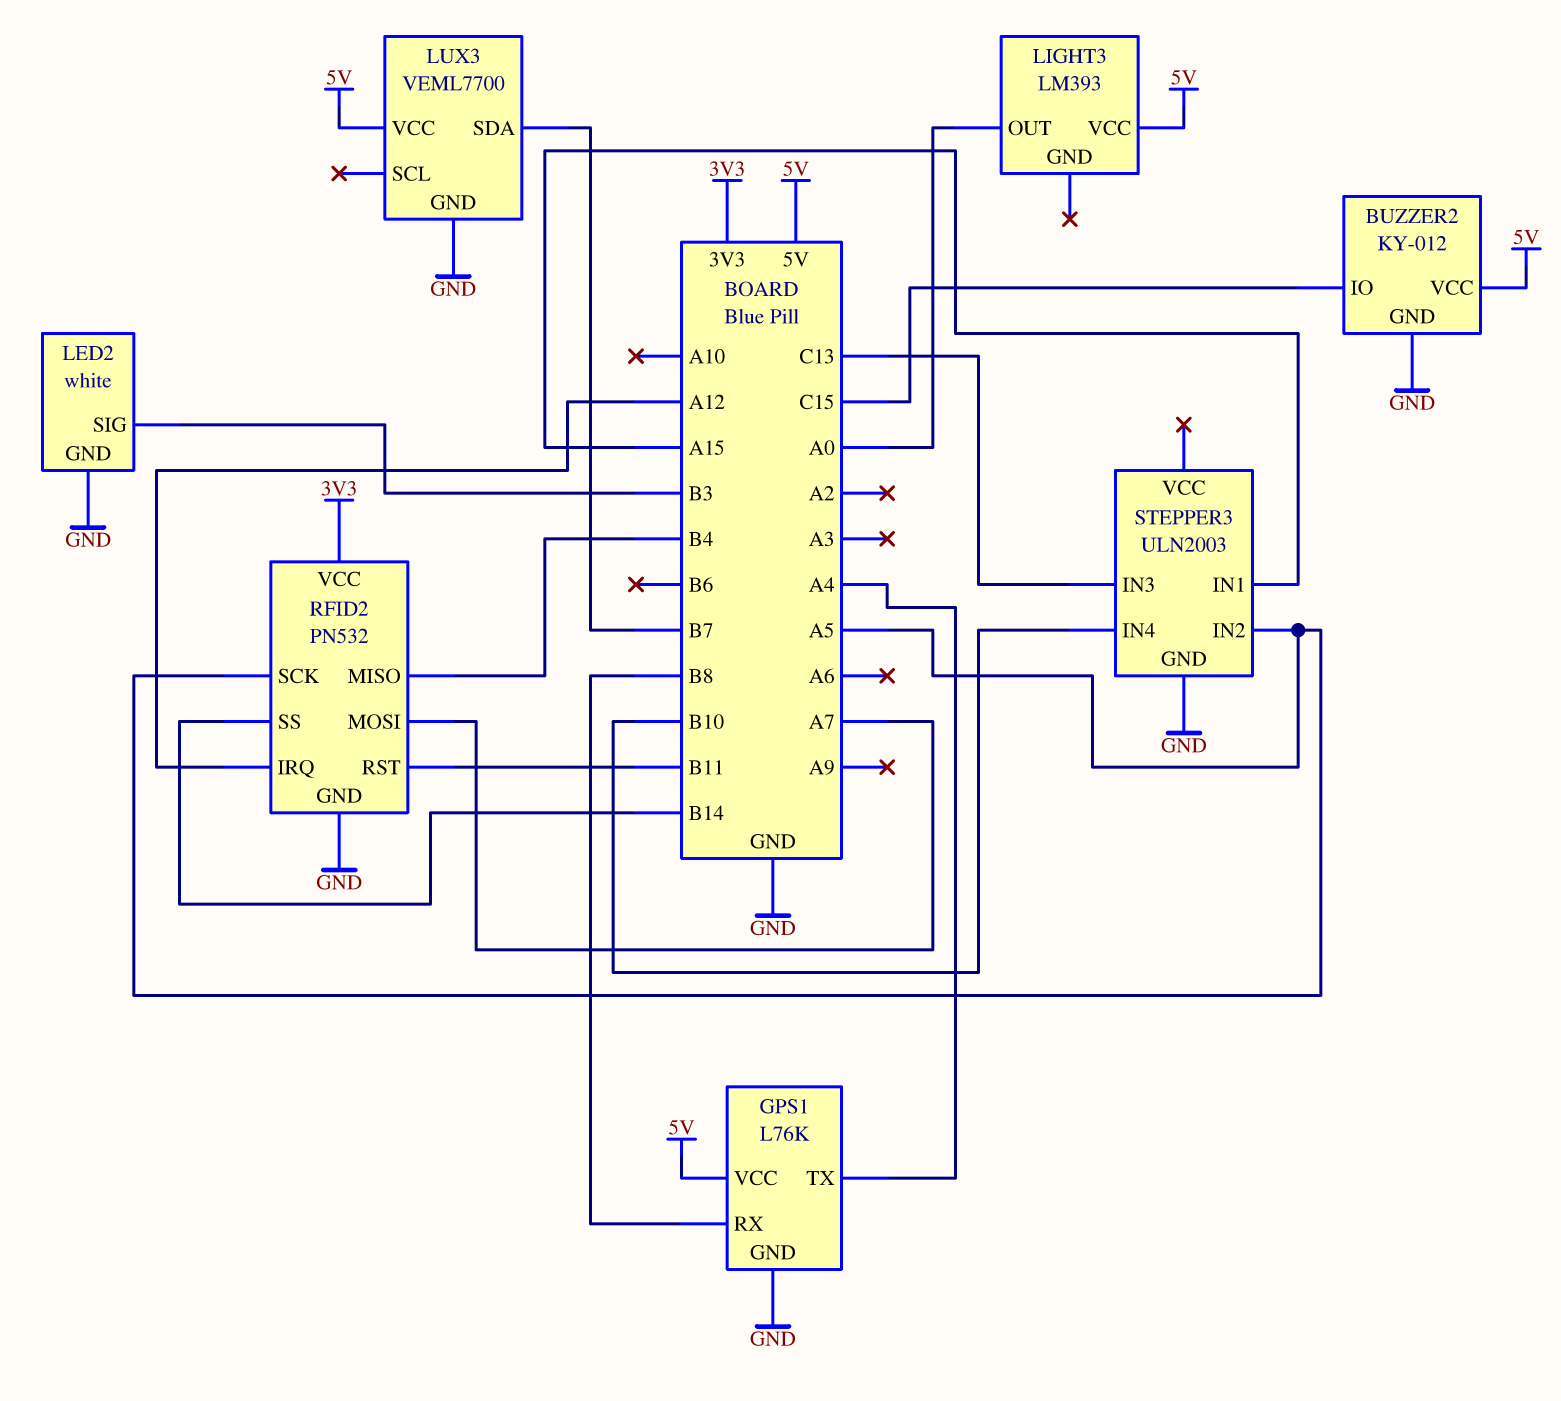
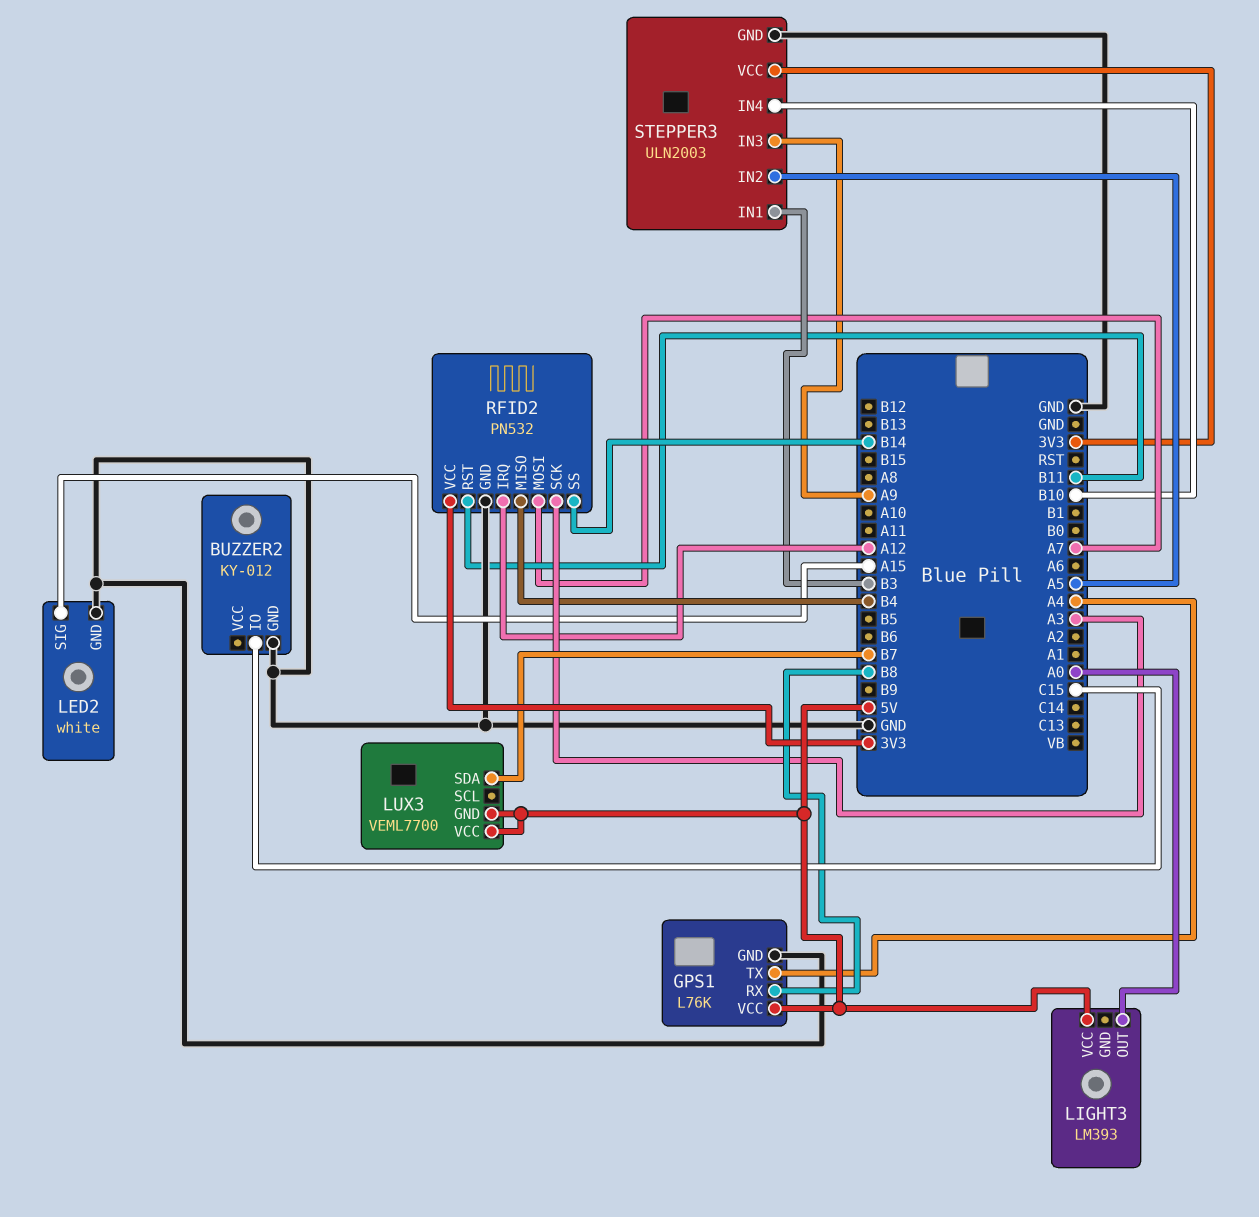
BUZZER2 pin VCC: 5V -> none
LED2 pin SIG: B3 -> A15
LUX3 pin GND: GND -> 5V
RFID2 pin SCK: A5 -> A3
STEPPER3 pin IN1: A15 -> B3
STEPPER3 pin IN3: C13 -> A9
STEPPER3 pin VCC: none -> 3V3

